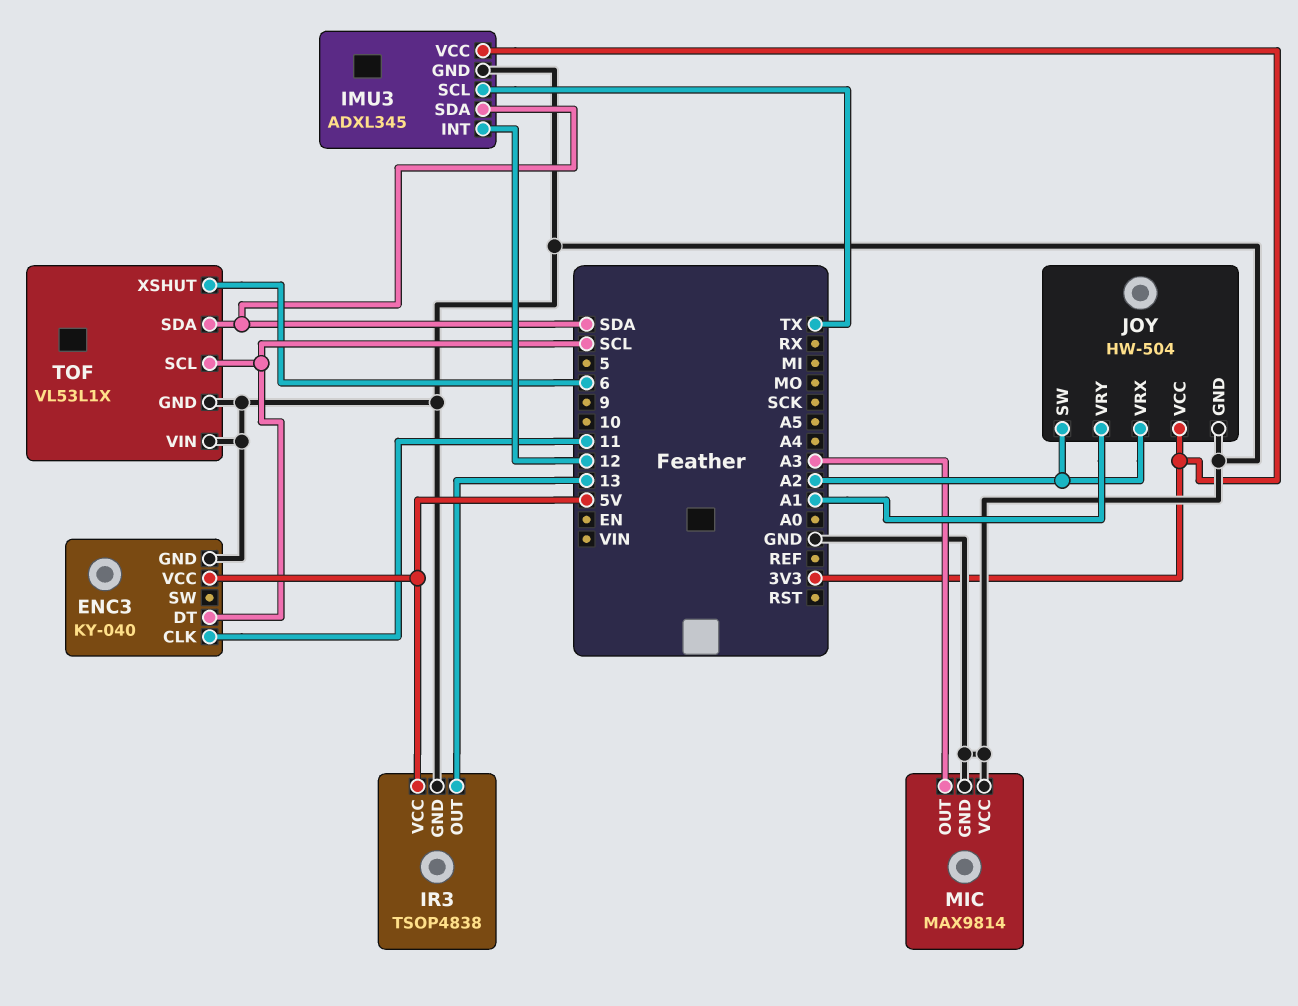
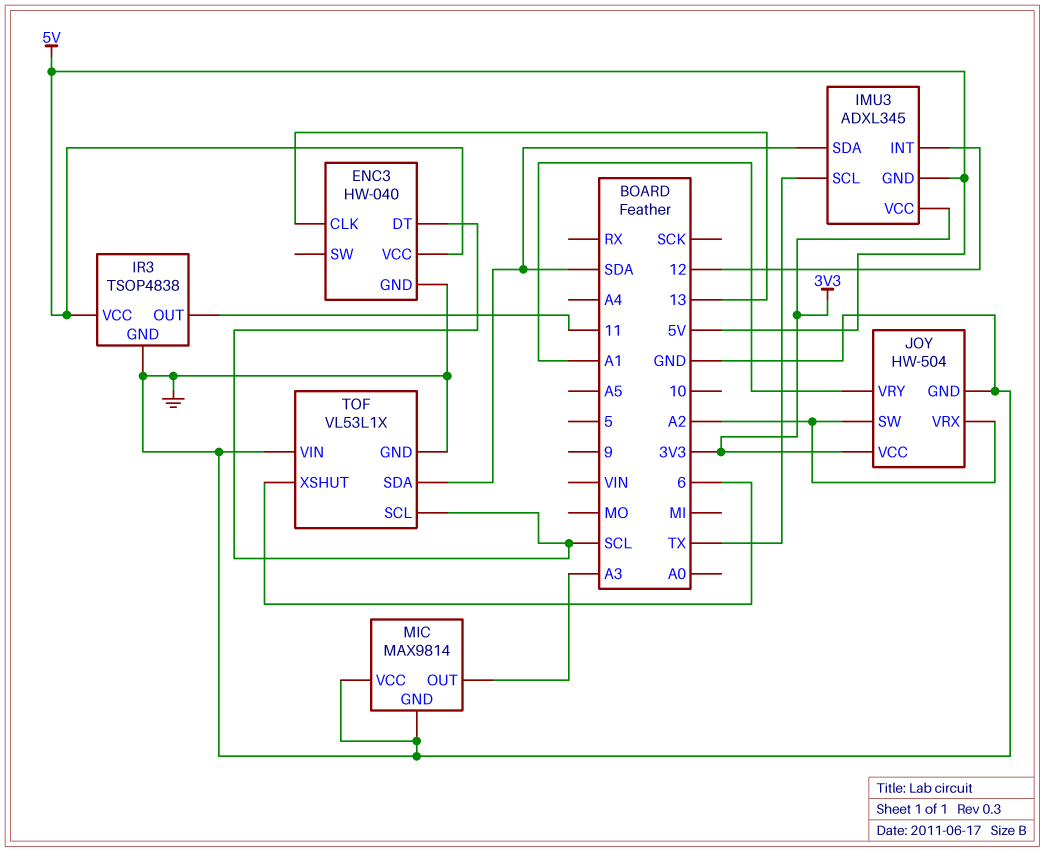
ENC3: KY-040 -> HW-040
ENC3 pin CLK: 11 -> 13
IMU3 pin GND: GND -> 5V
IR3 pin OUT: 13 -> 11

